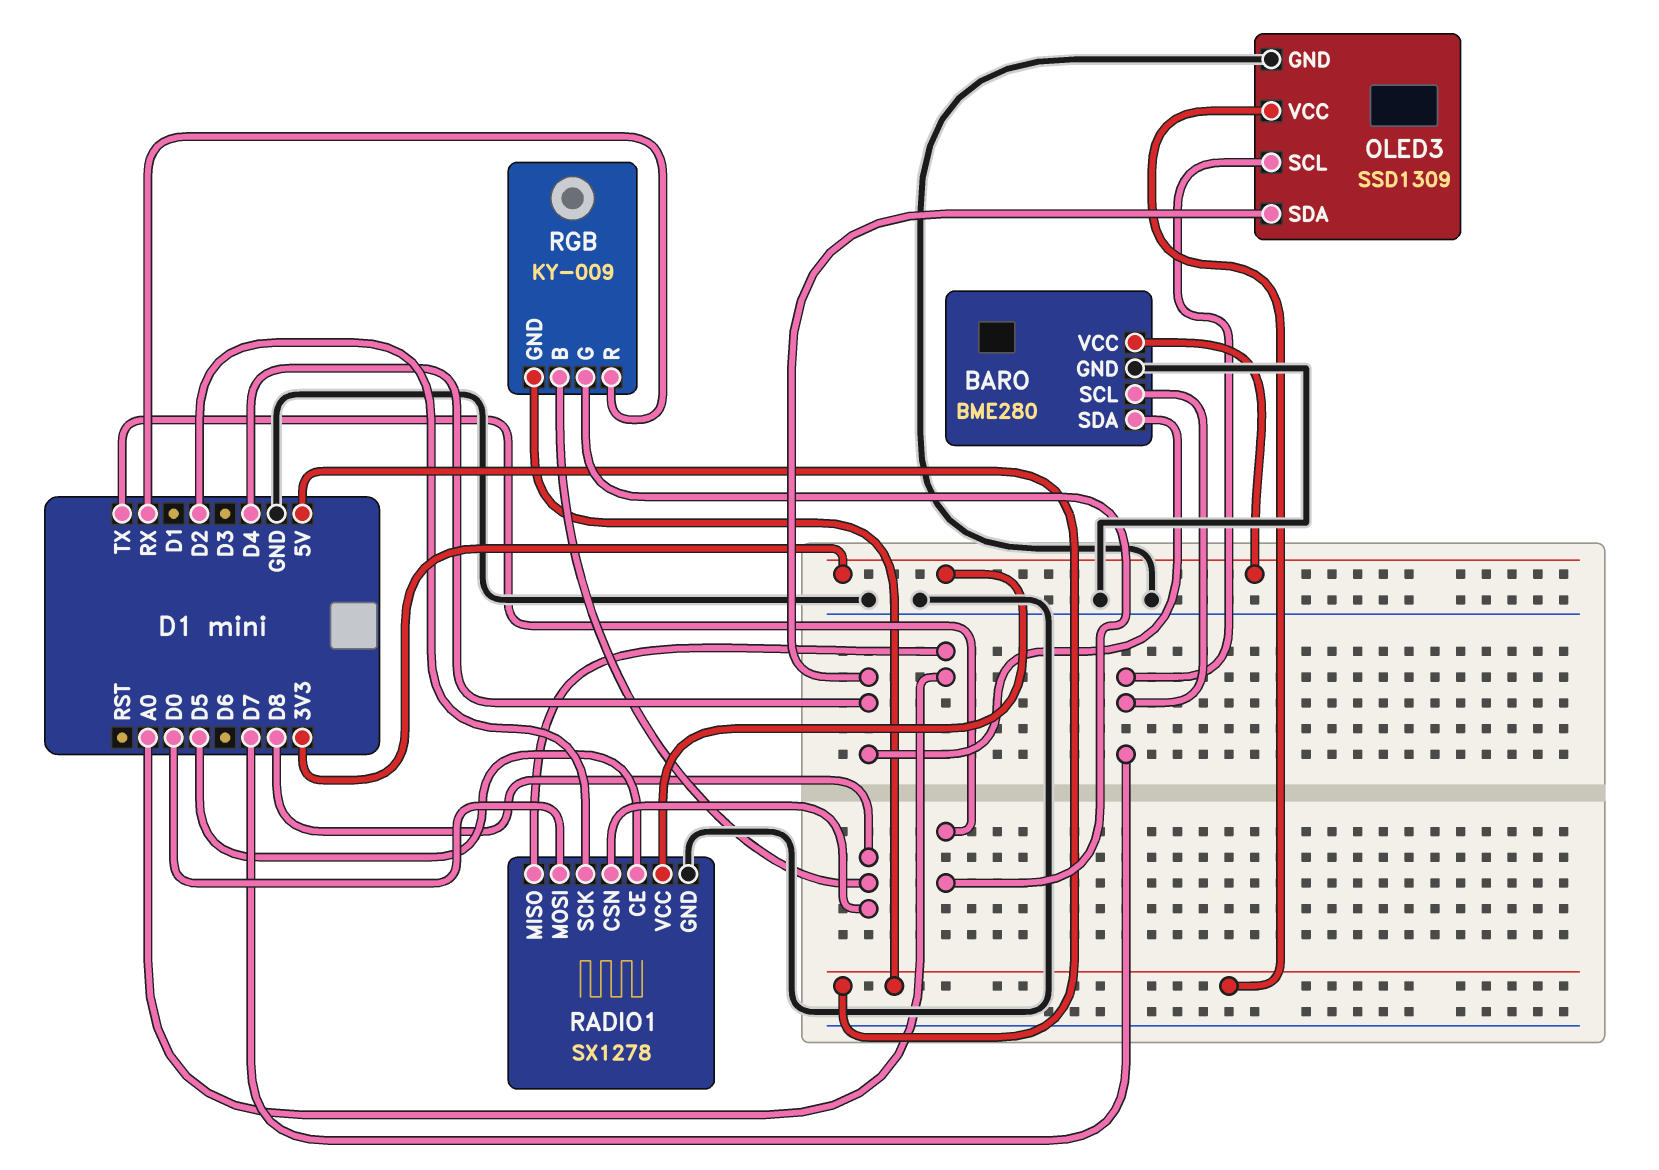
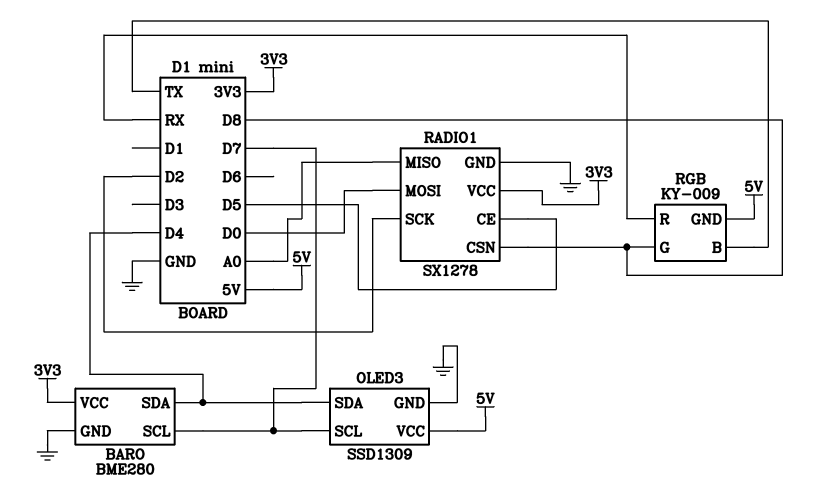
RGB pin B: D8 -> TX
RGB pin G: TX -> D8

